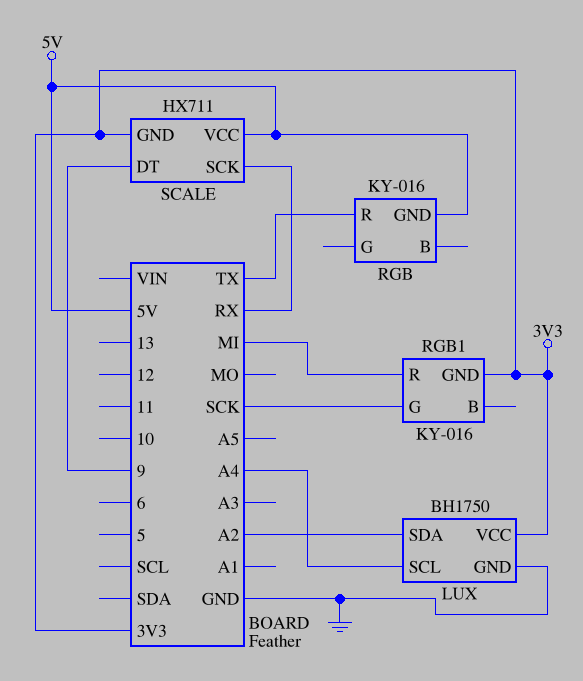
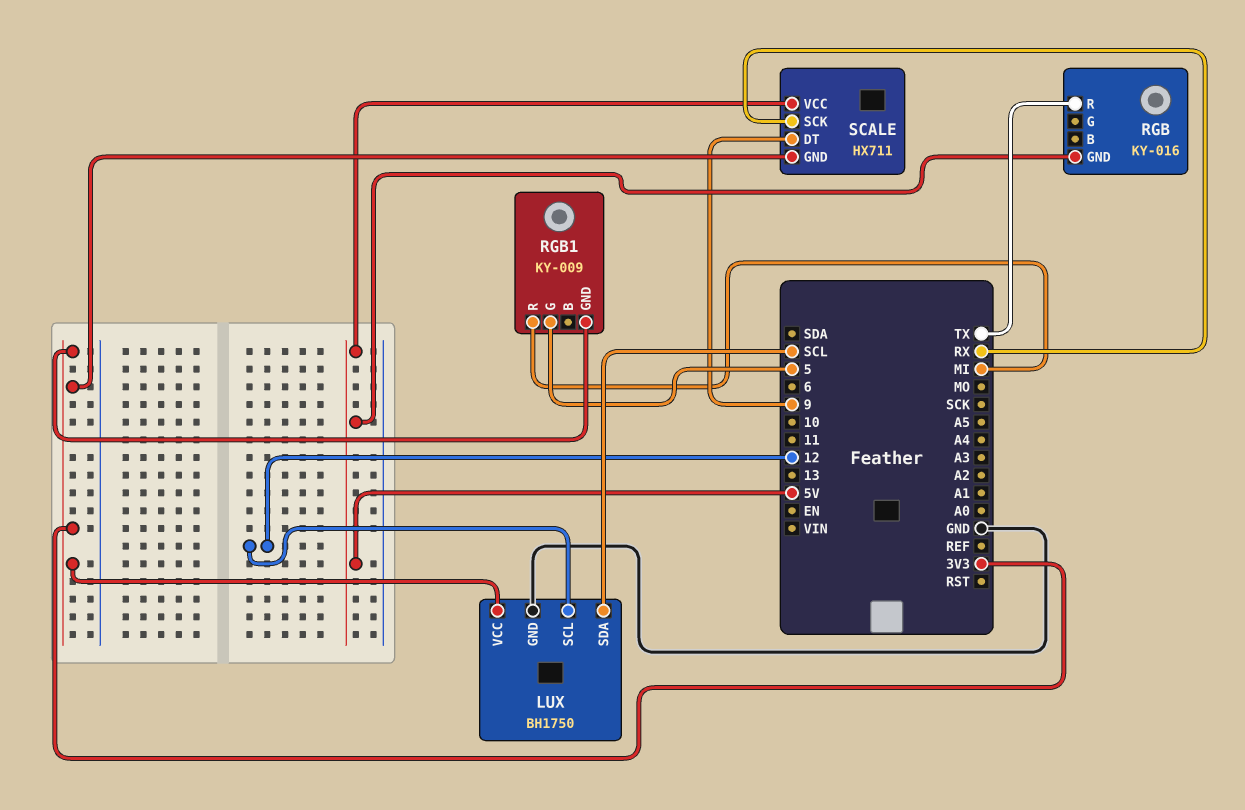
LUX pin SCL: A4 -> 12
LUX pin SDA: A2 -> SCL
RGB1: KY-016 -> KY-009
RGB1 pin G: SCK -> 5

